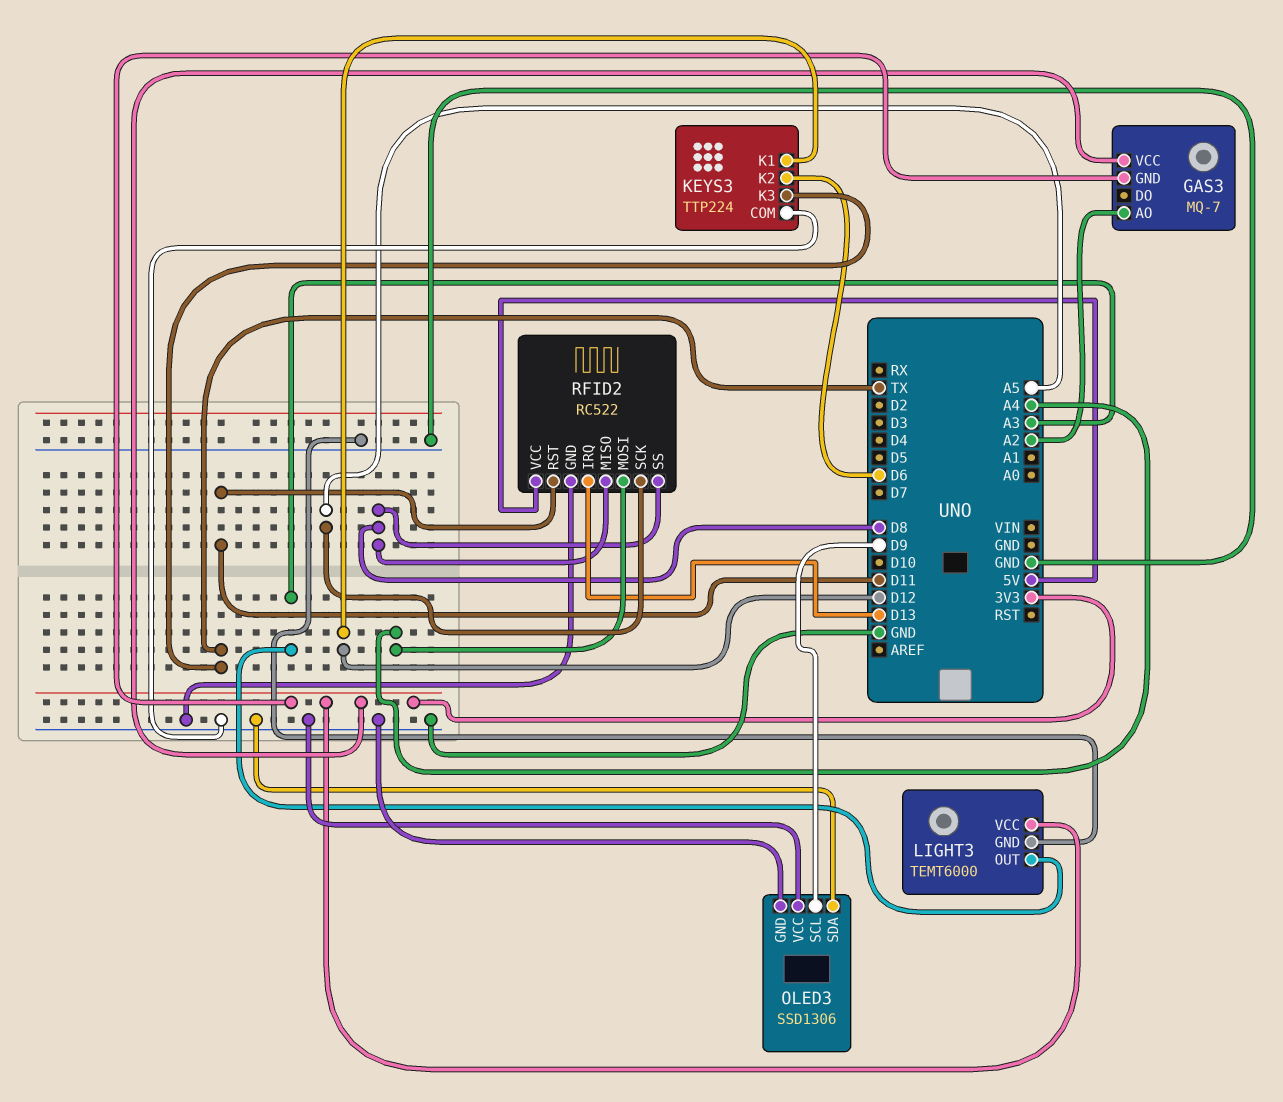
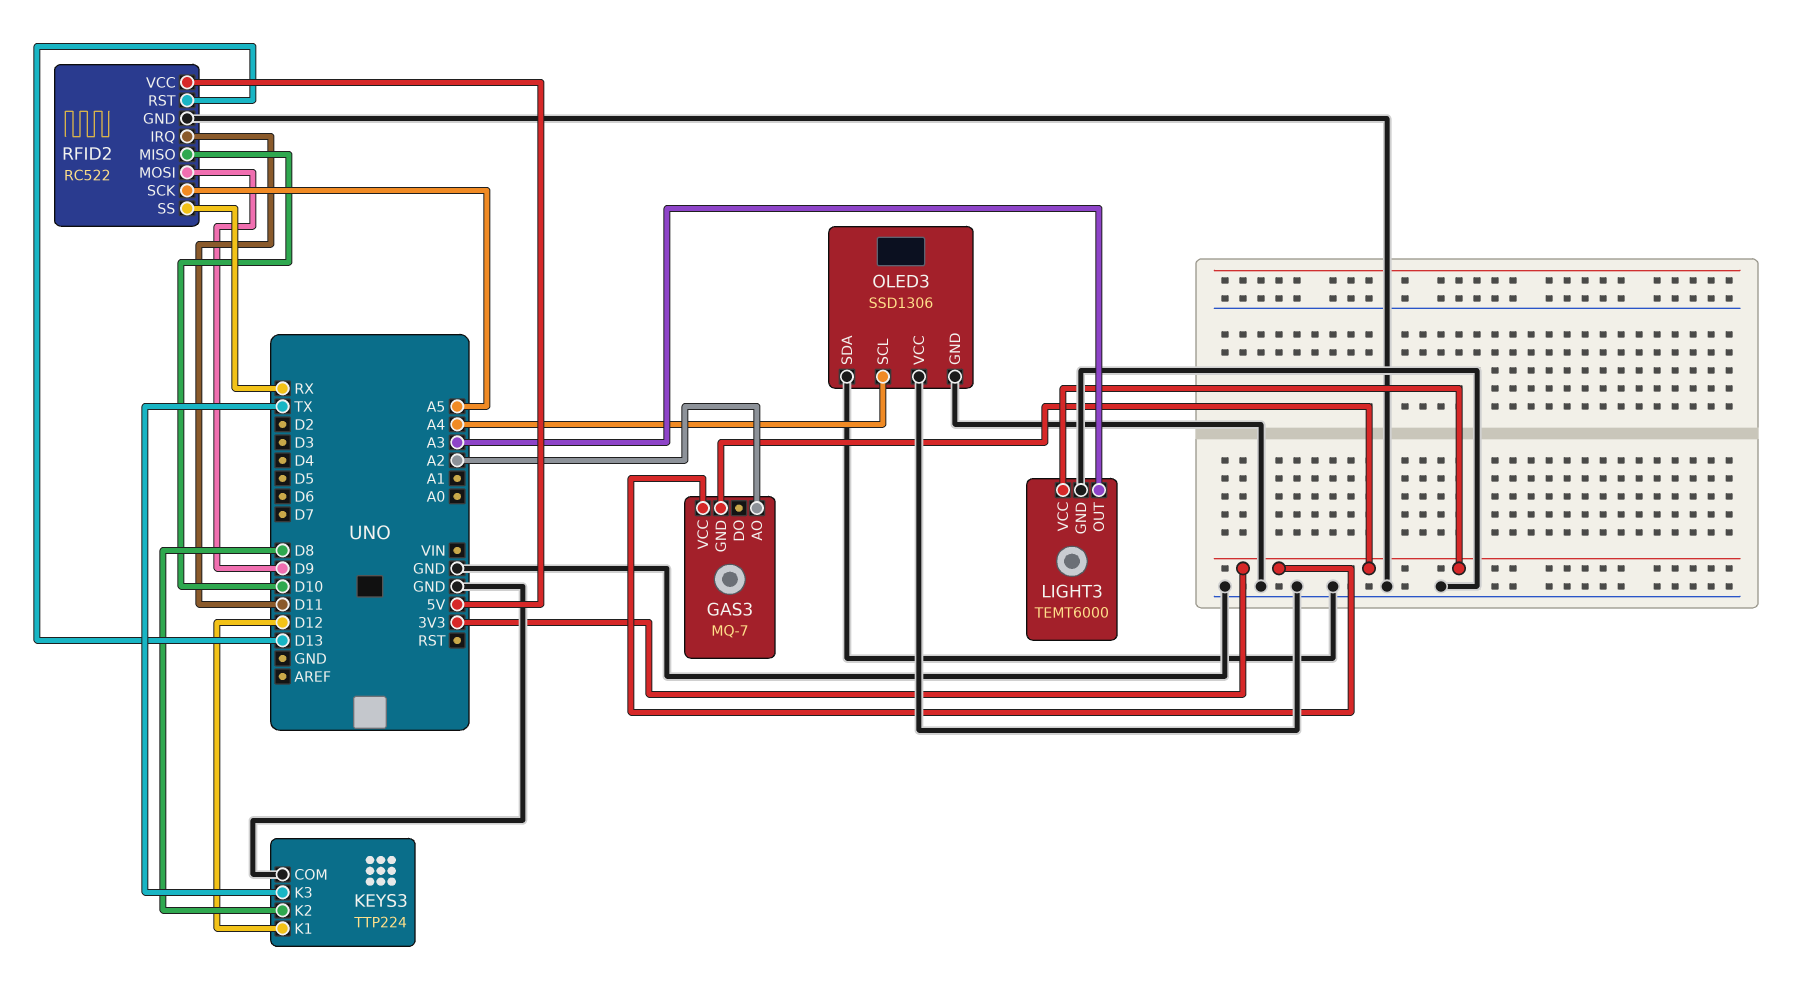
KEYS3 pin K2: D6 -> D8
OLED3 pin SCL: D9 -> A4
RFID2 pin IRQ: D13 -> D11
RFID2 pin MISO: D8 -> D10
RFID2 pin MOSI: A4 -> D9
RFID2 pin RST: D11 -> D13
RFID2 pin SS: D8 -> RX

